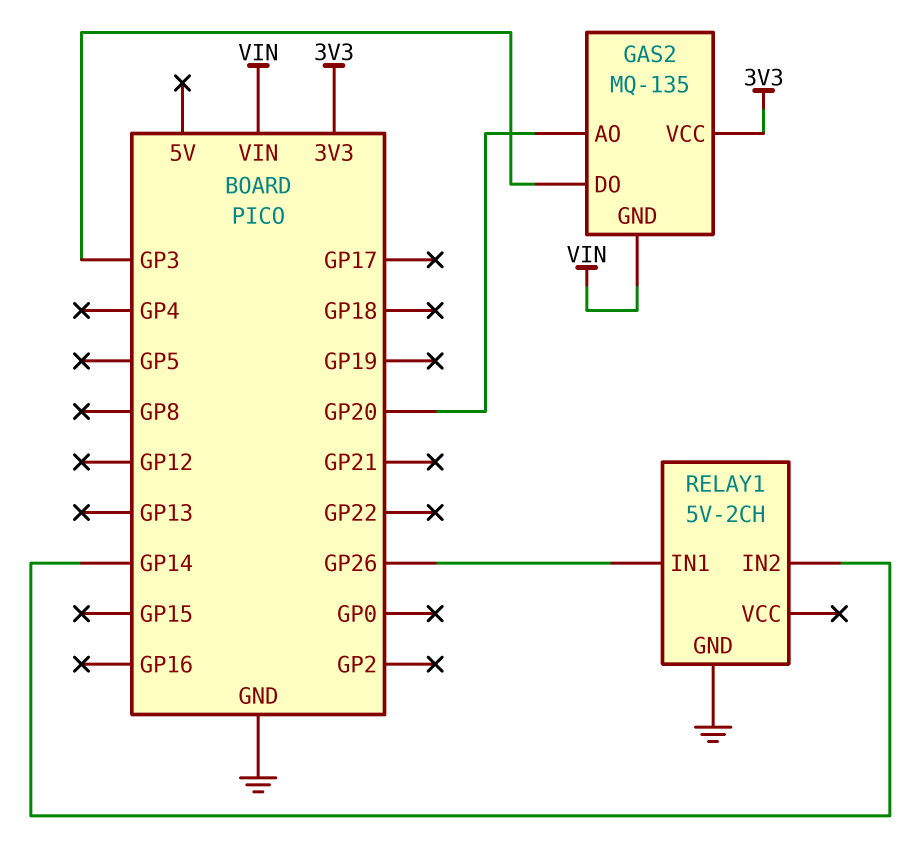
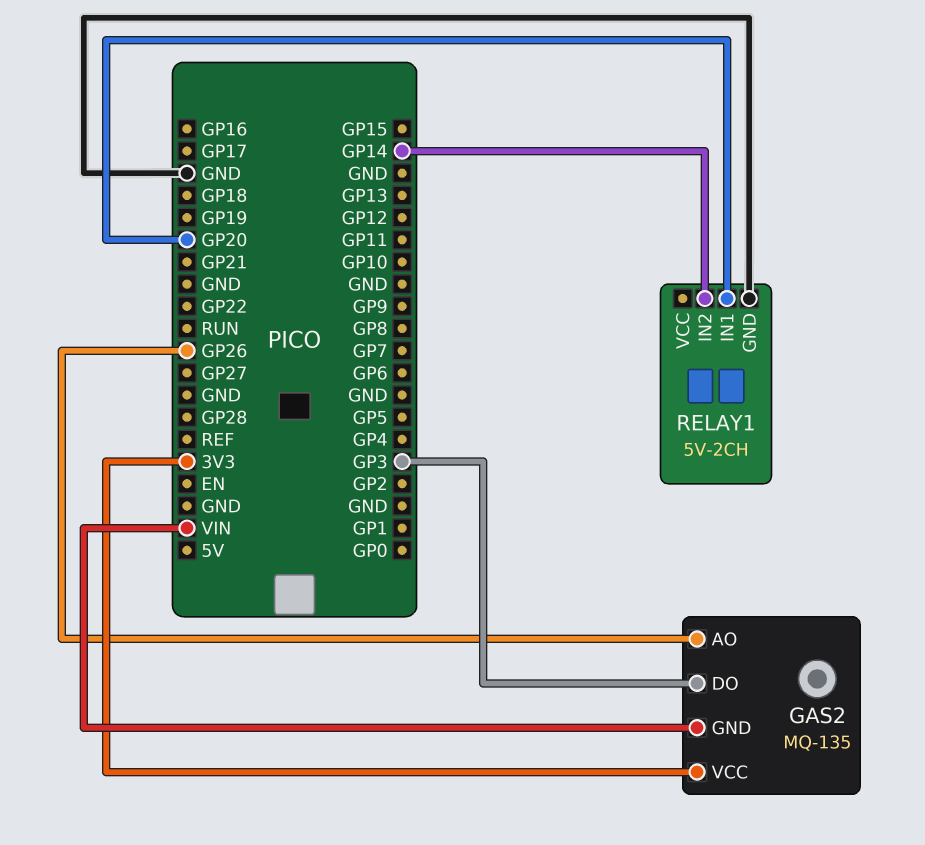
GAS2 pin AO: GP20 -> GP26
RELAY1 pin IN1: GP26 -> GP20

